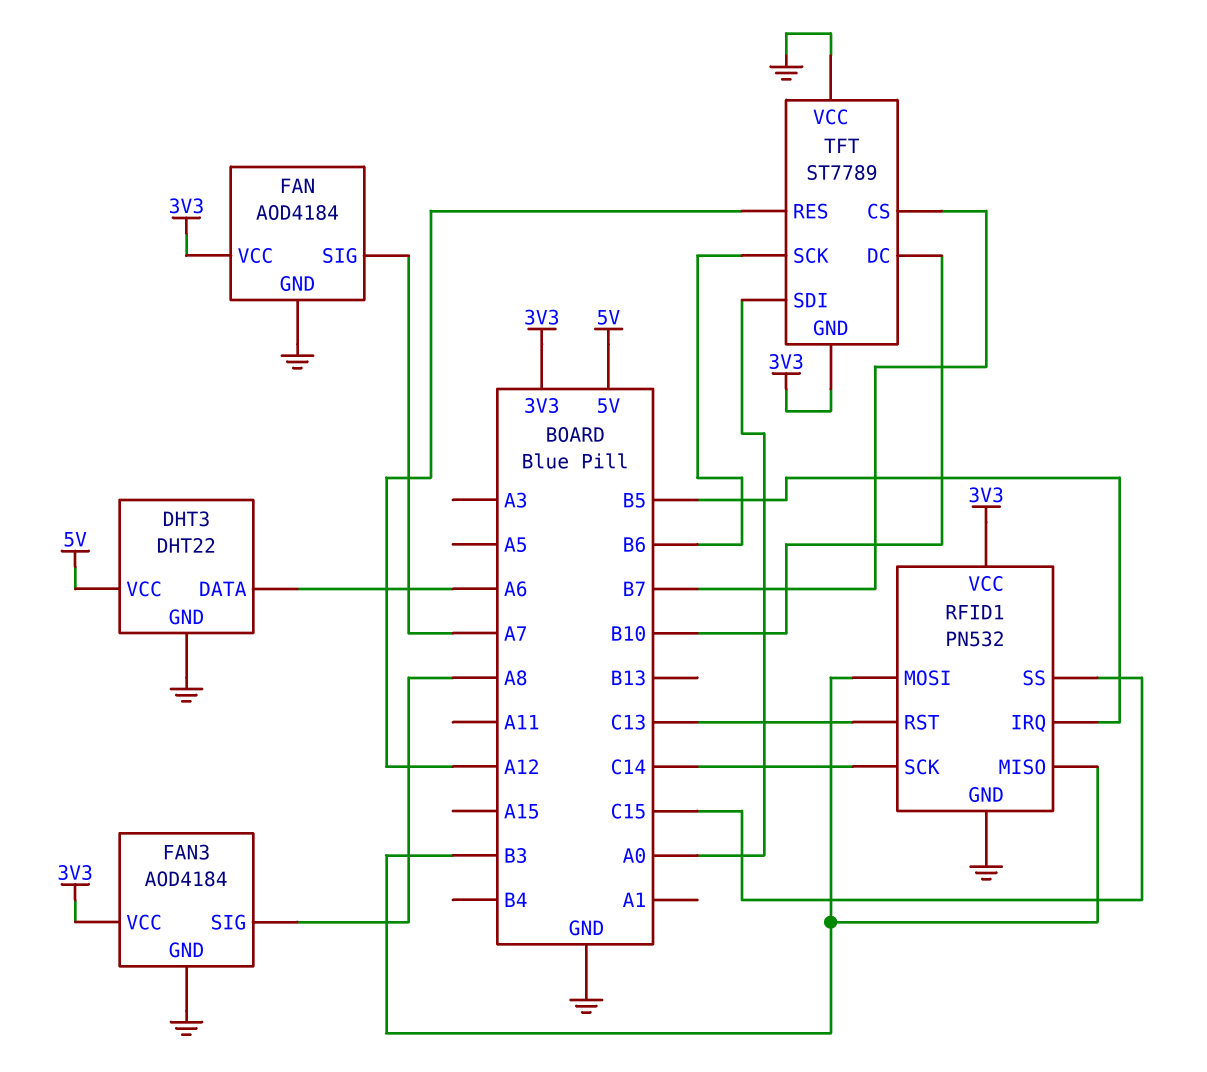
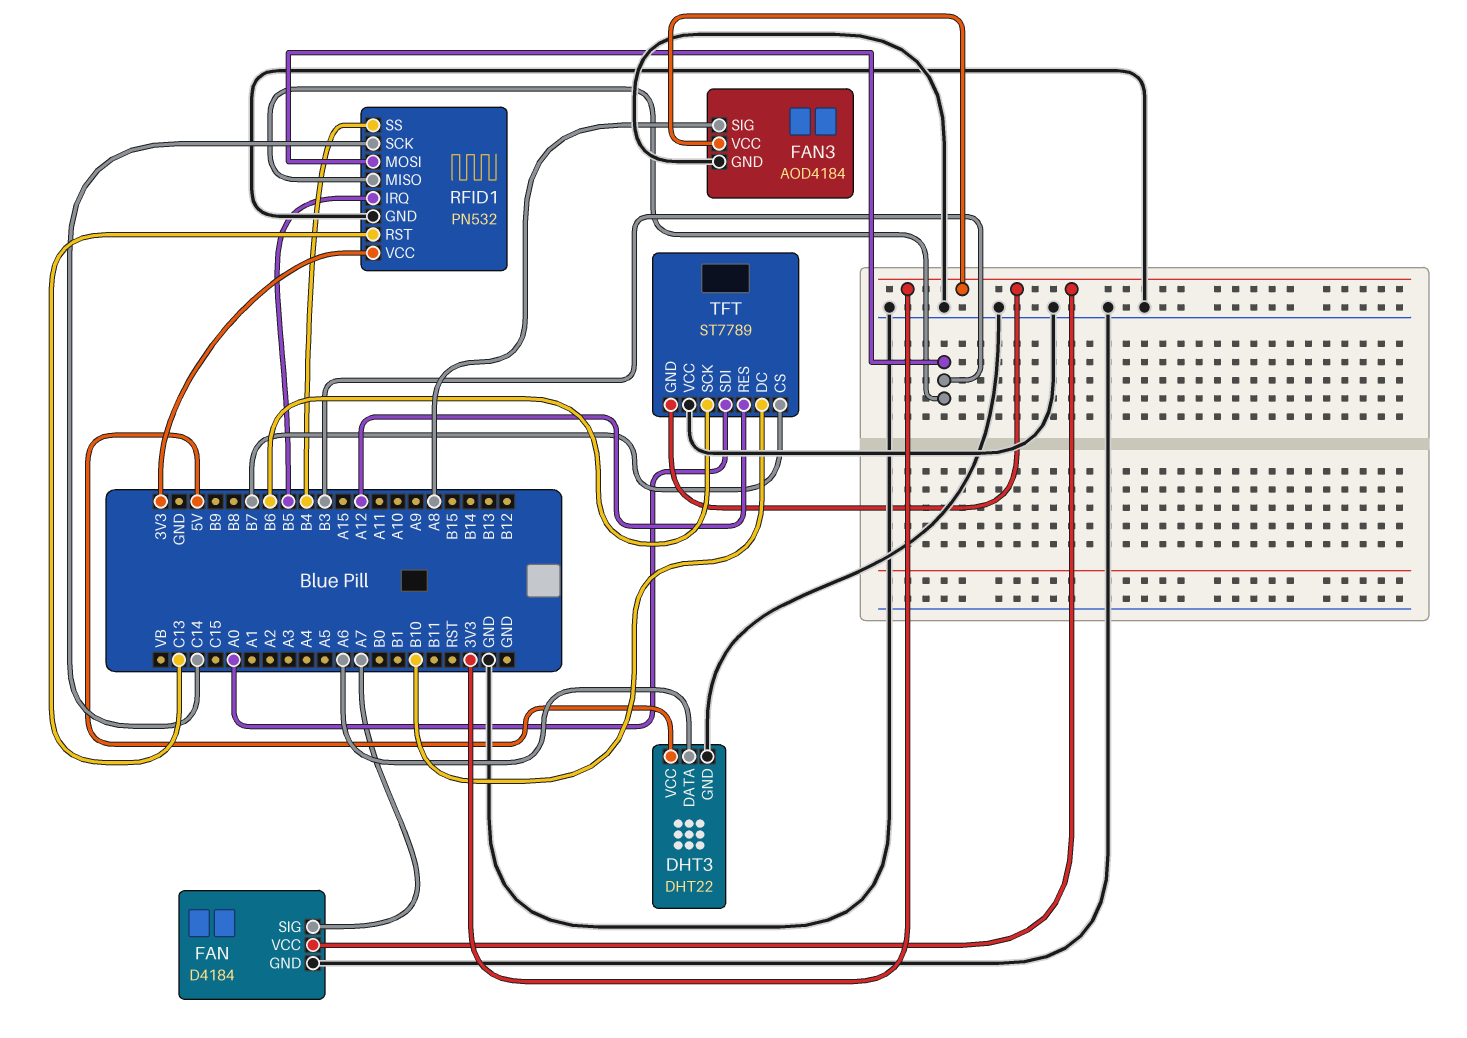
FAN: AOD4184 -> D4184
RFID1 pin SS: C15 -> B4

